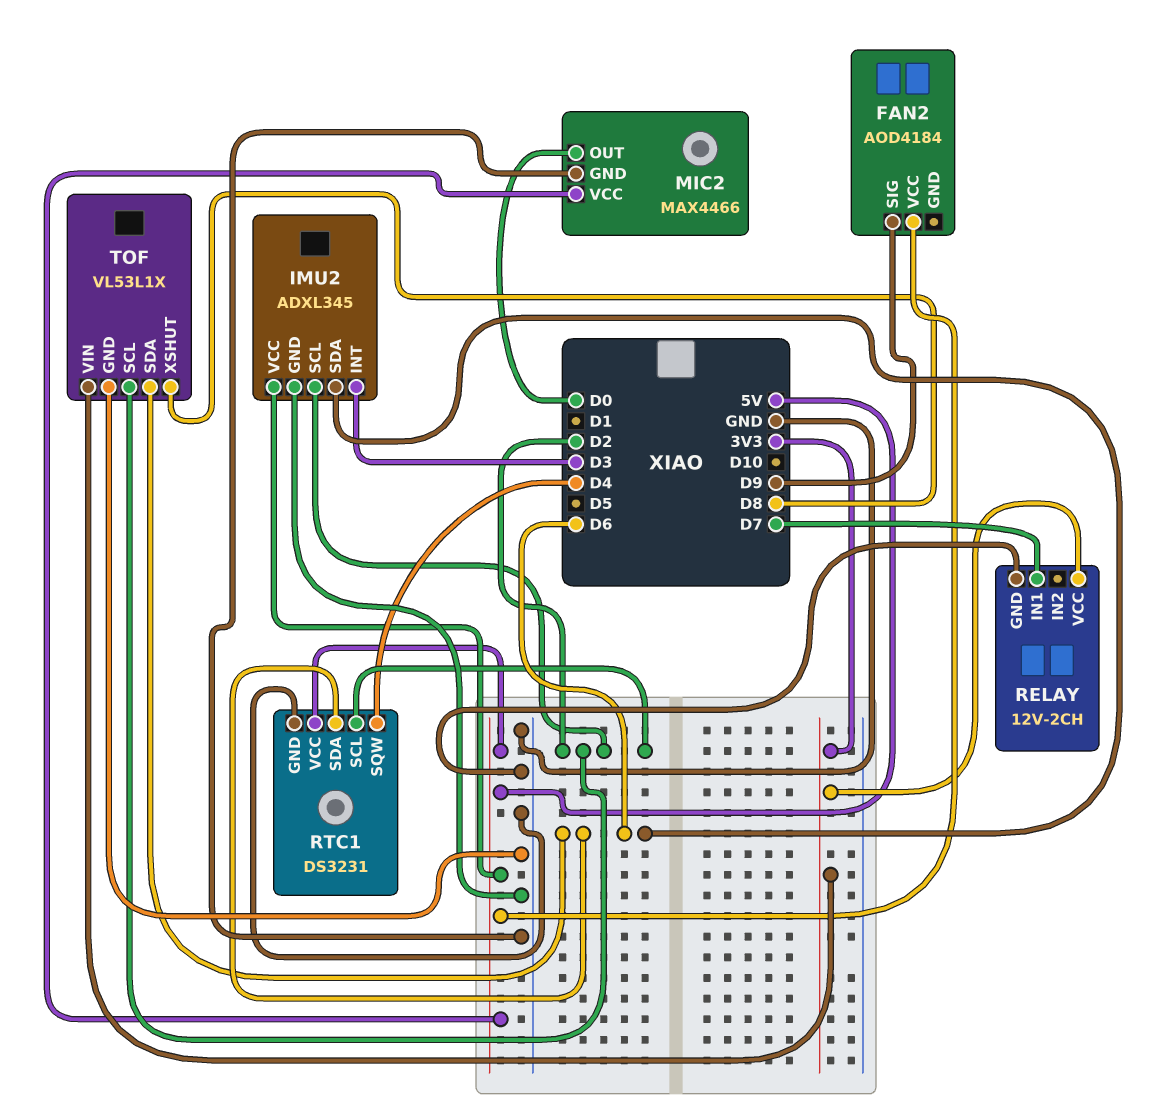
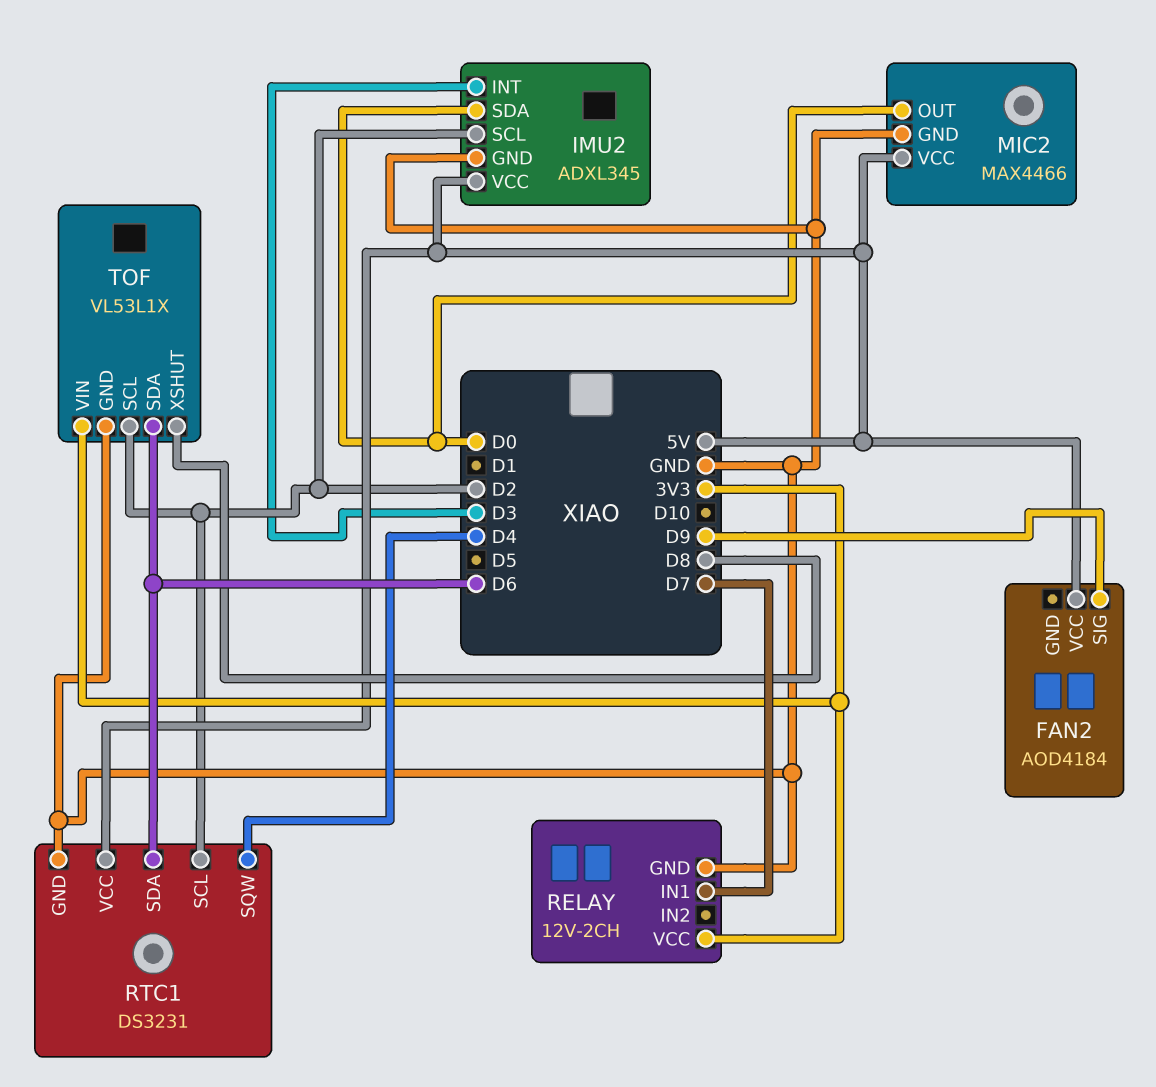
IMU2 pin SDA: D6 -> D0

